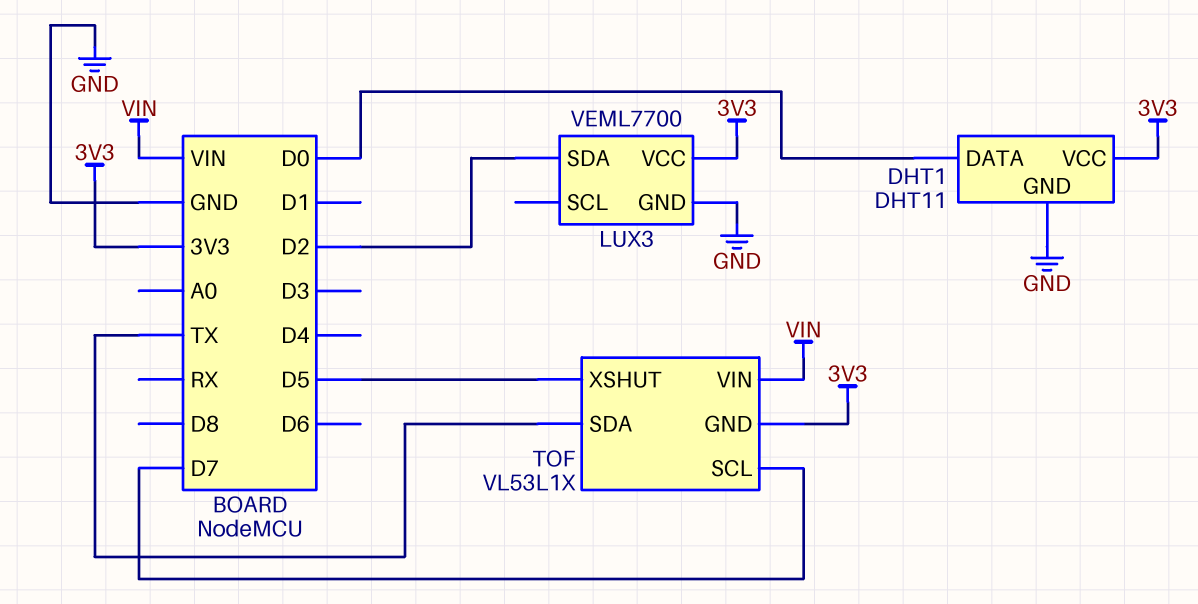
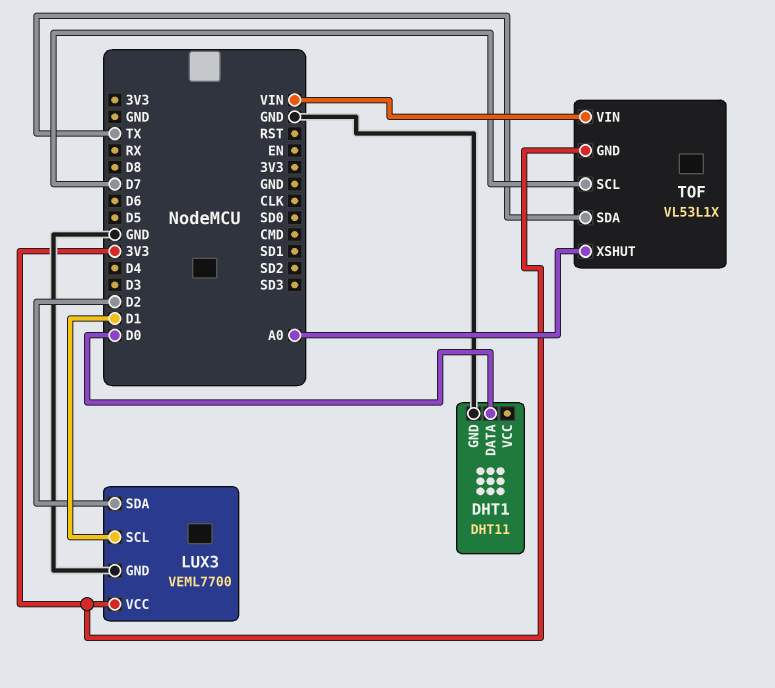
DHT1 pin VCC: 3V3 -> none
LUX3 pin SCL: none -> D1
TOF pin XSHUT: D5 -> A0

